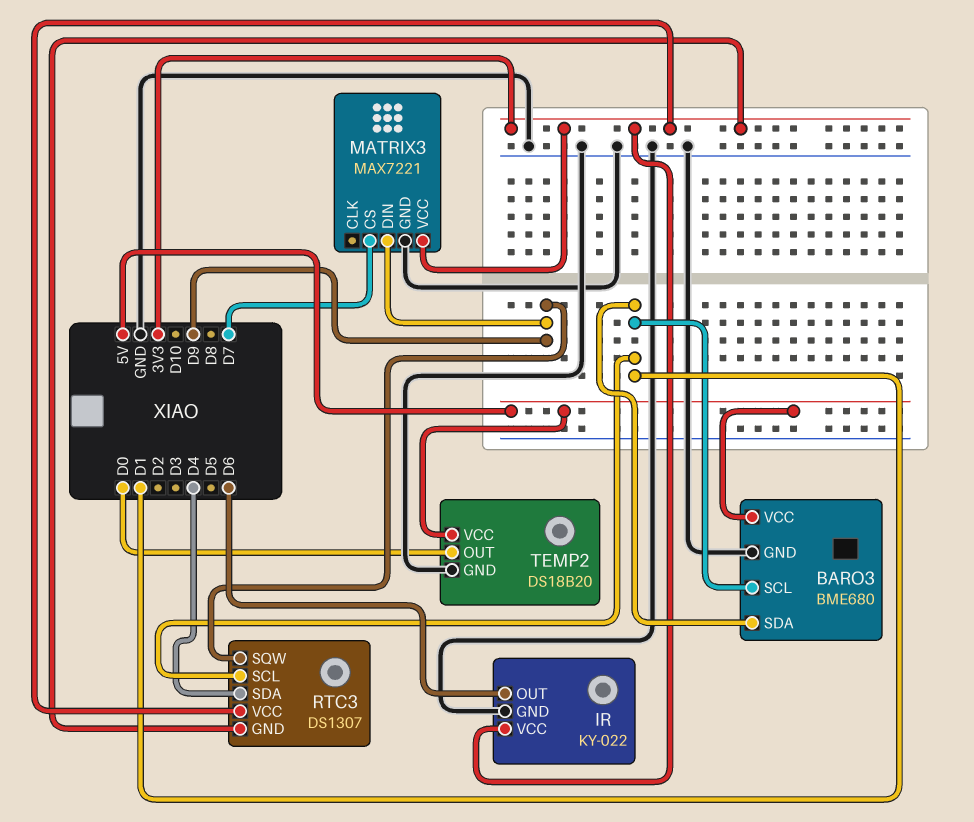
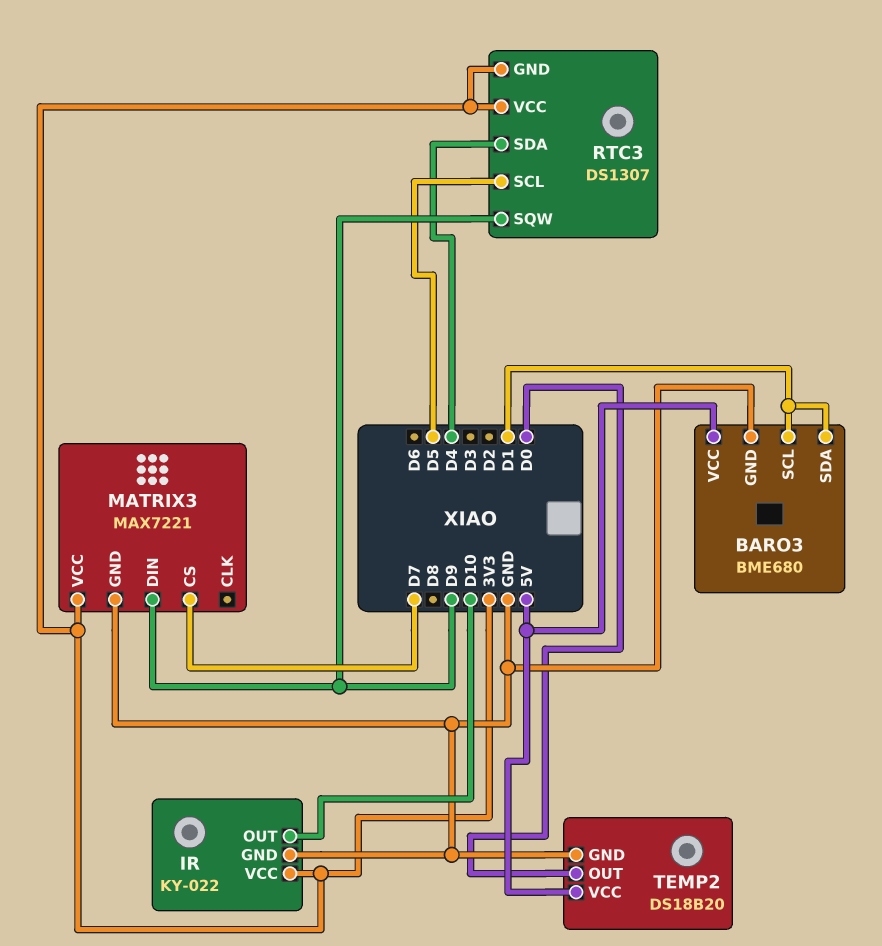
IR pin OUT: D6 -> D10
RTC3 pin SCL: D1 -> D5

